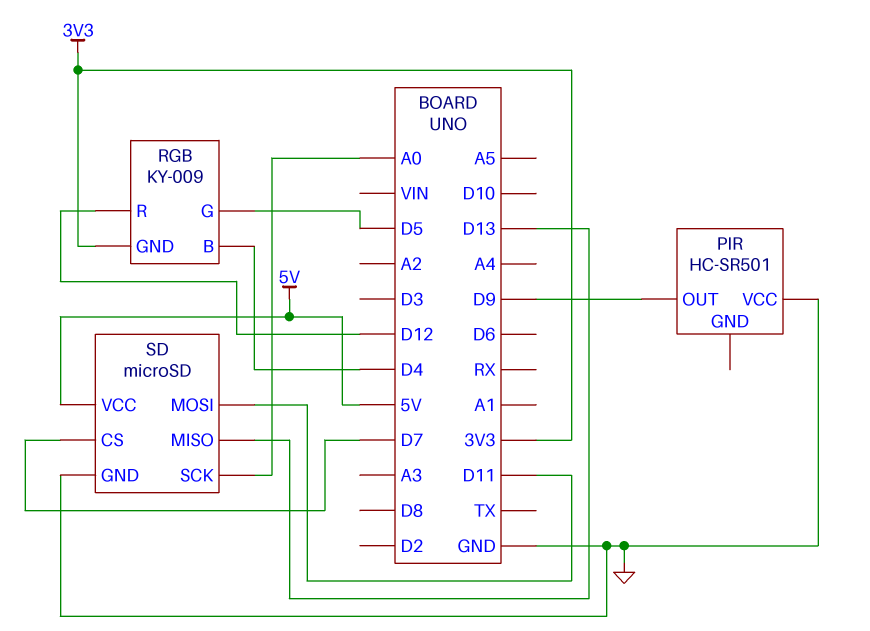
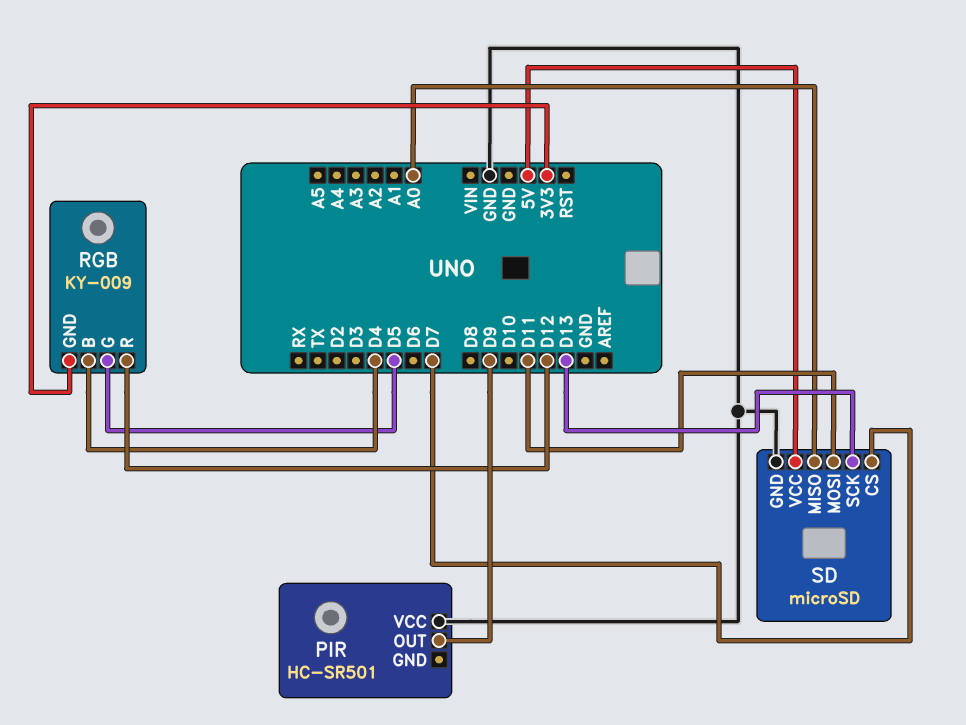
SD pin MISO: D13 -> A0
SD pin SCK: A0 -> D13

